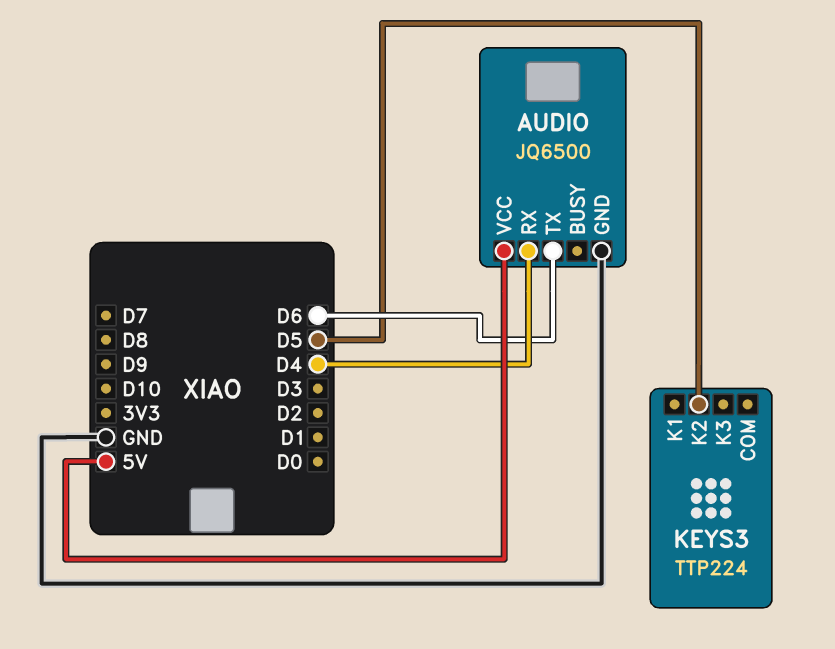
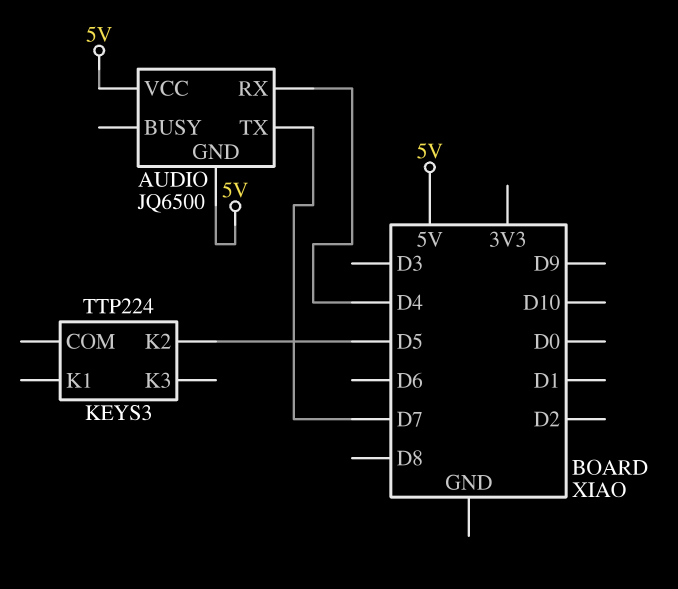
AUDIO pin GND: GND -> 5V
AUDIO pin TX: D6 -> D7

